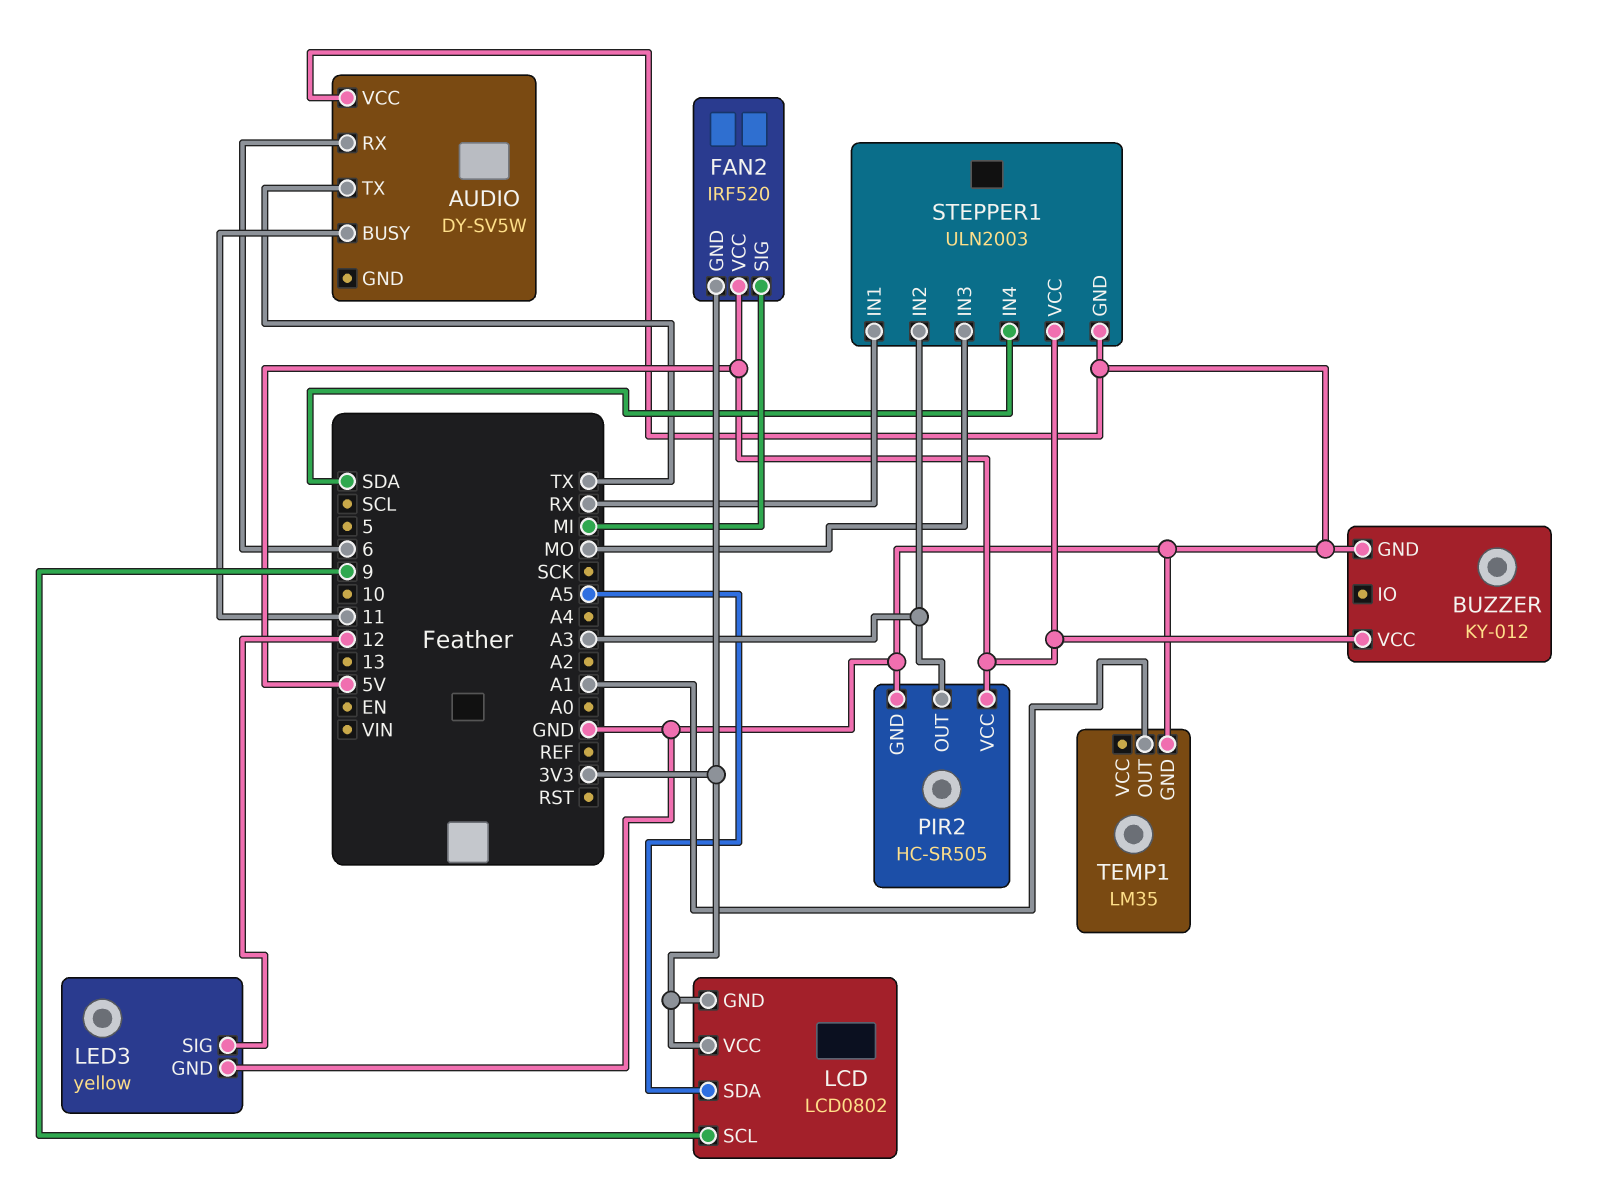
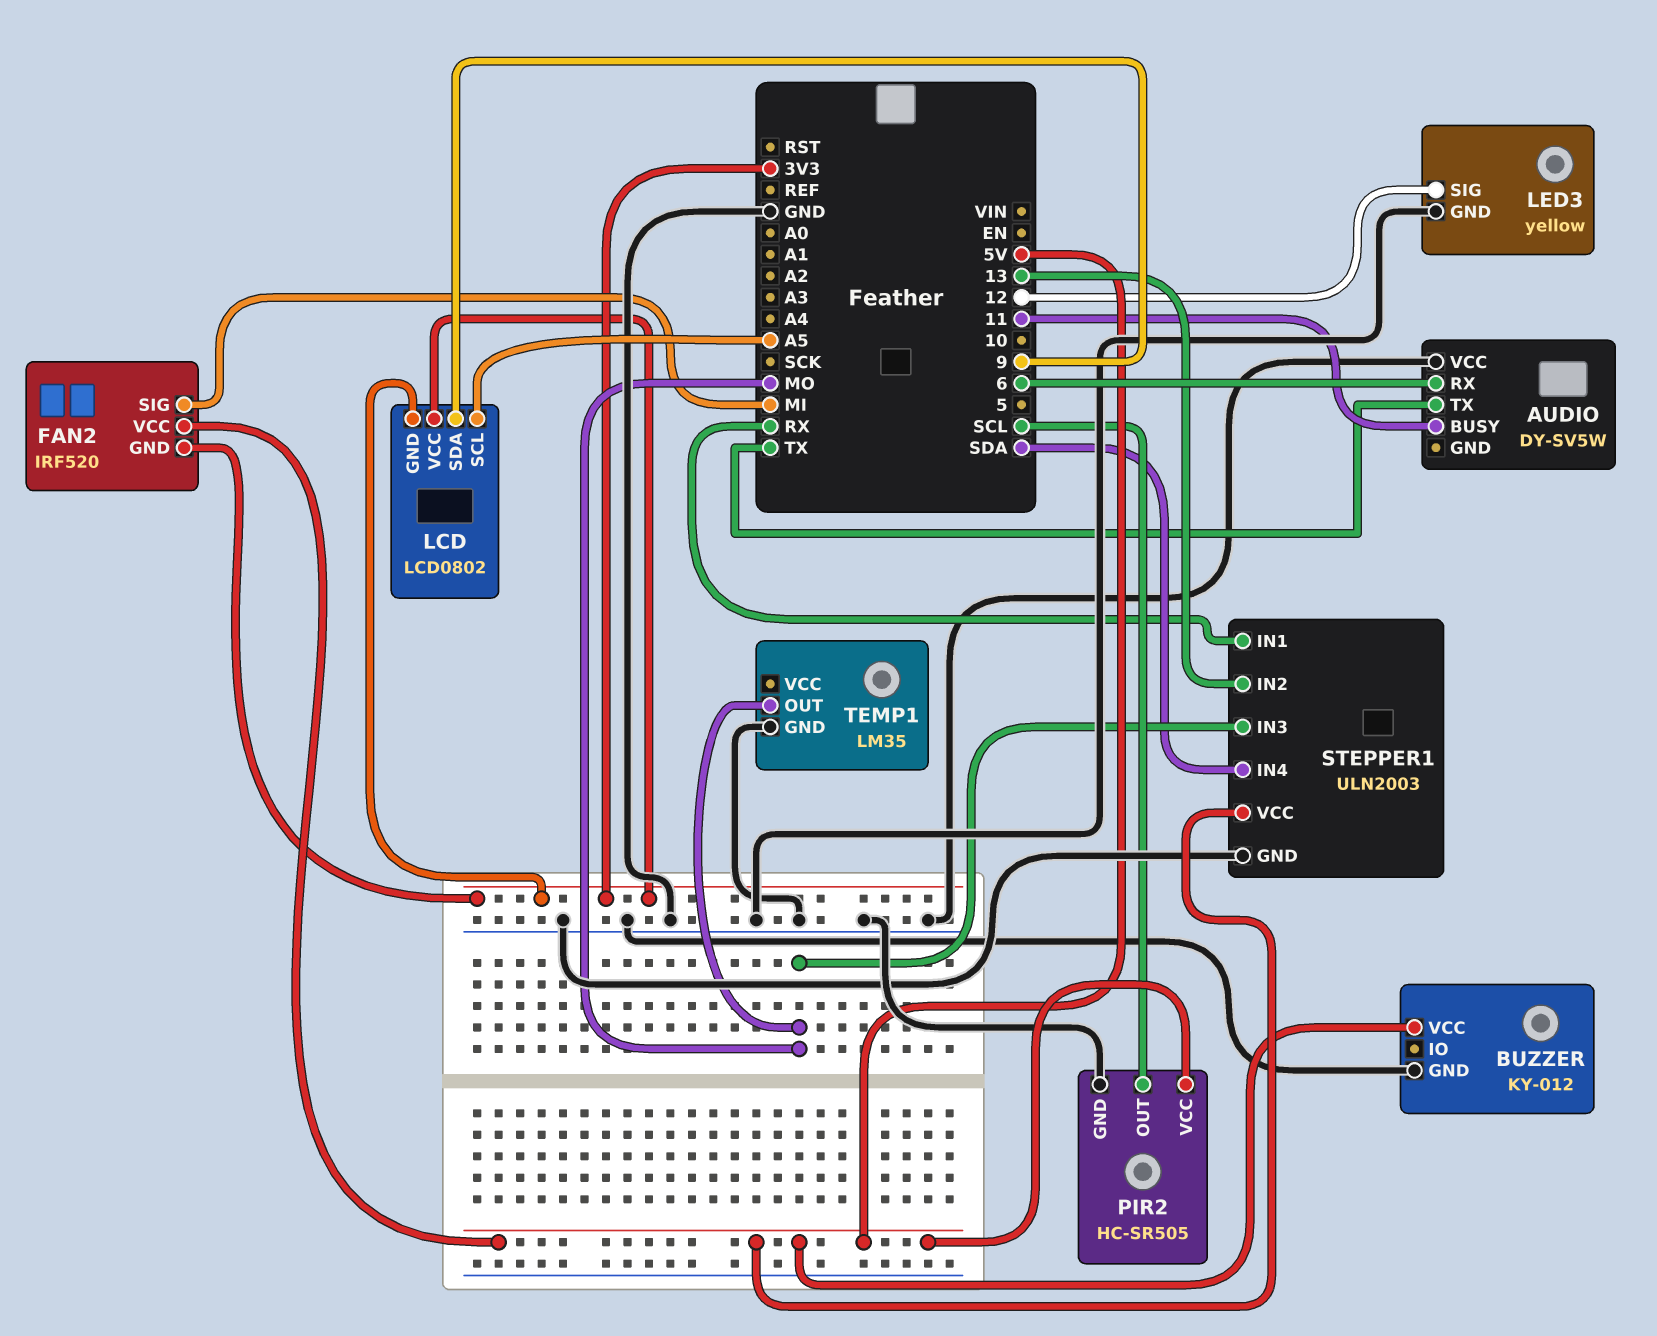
LCD pin SCL: 9 -> A5
LCD pin SDA: A5 -> 9
PIR2 pin OUT: A3 -> SCL
STEPPER1 pin IN2: A3 -> 13
TEMP1 pin OUT: A1 -> MO

